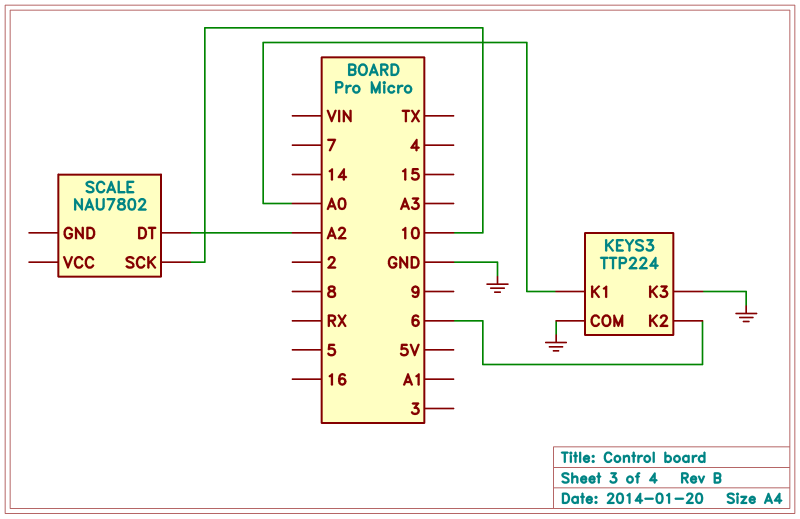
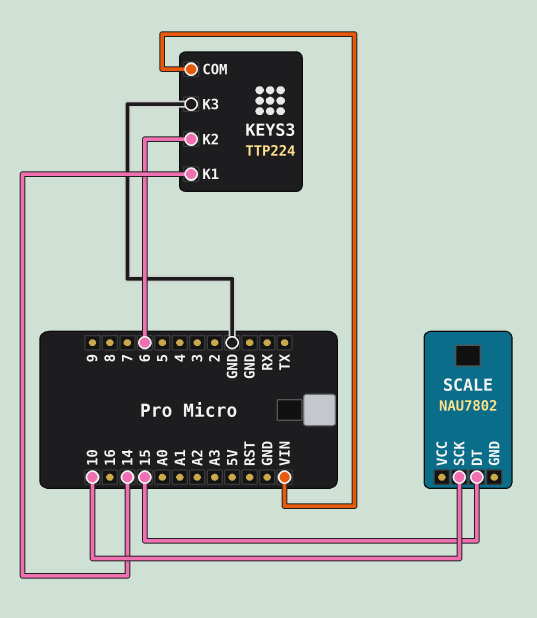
KEYS3 pin COM: GND -> VIN
KEYS3 pin K1: A0 -> 14
SCALE pin DT: A2 -> 15

